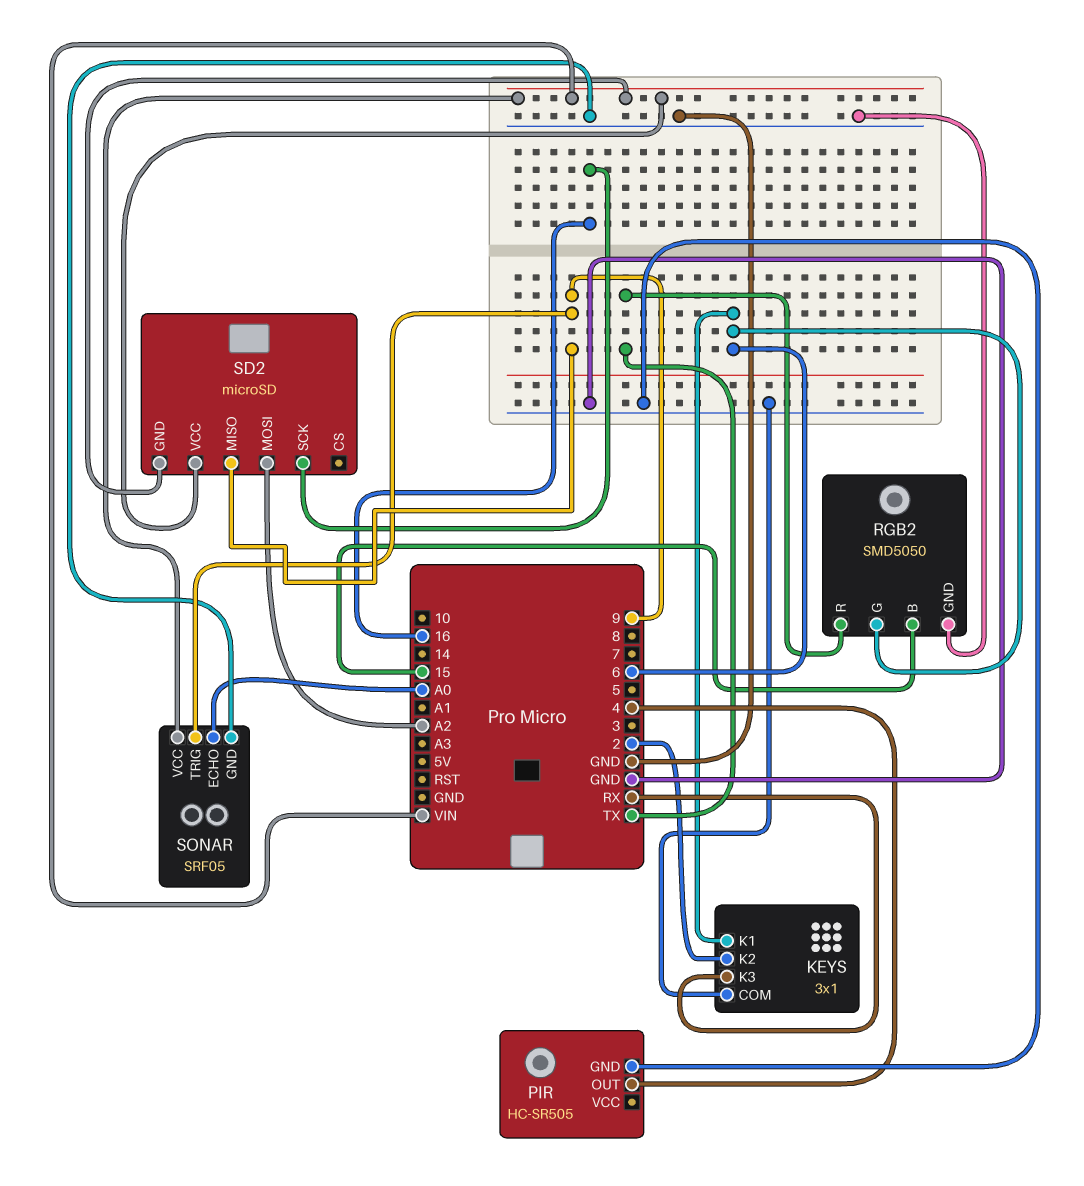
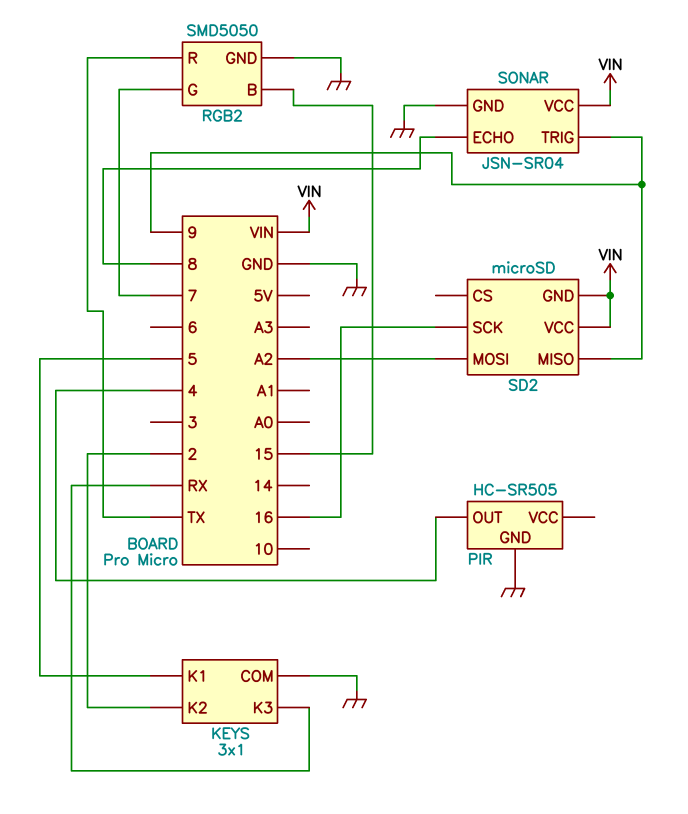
KEYS pin K1: 6 -> 5
RGB2 pin G: 6 -> 7
SONAR: SRF05 -> JSN-SR04
SONAR pin ECHO: A0 -> 8

